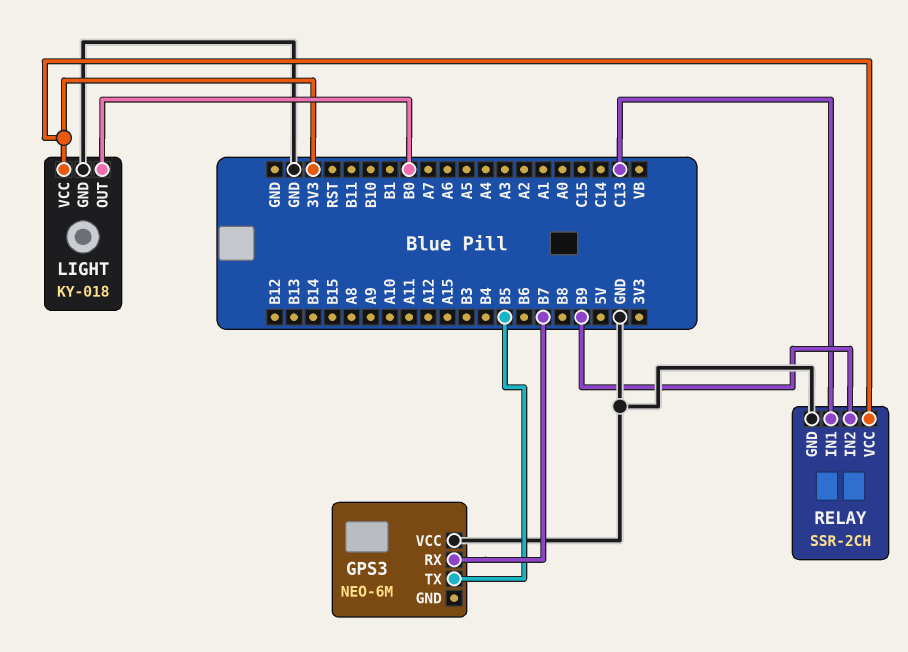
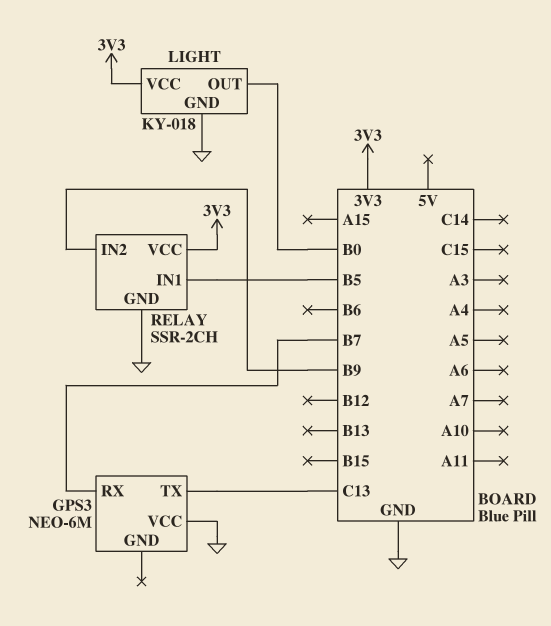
GPS3 pin TX: B5 -> C13
RELAY pin IN1: C13 -> B5

